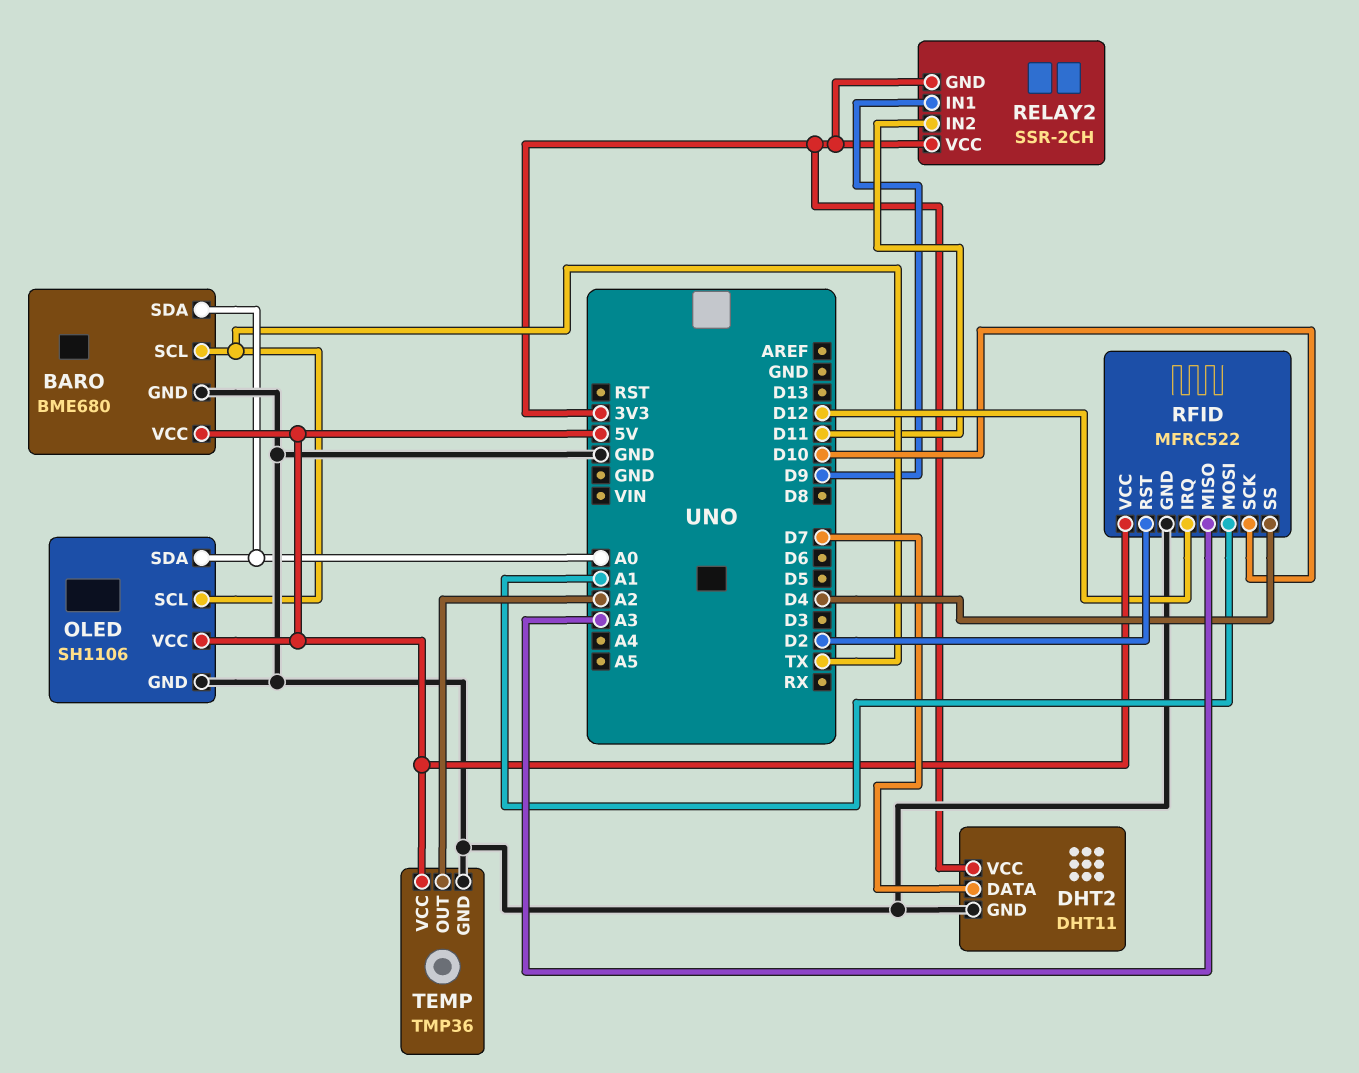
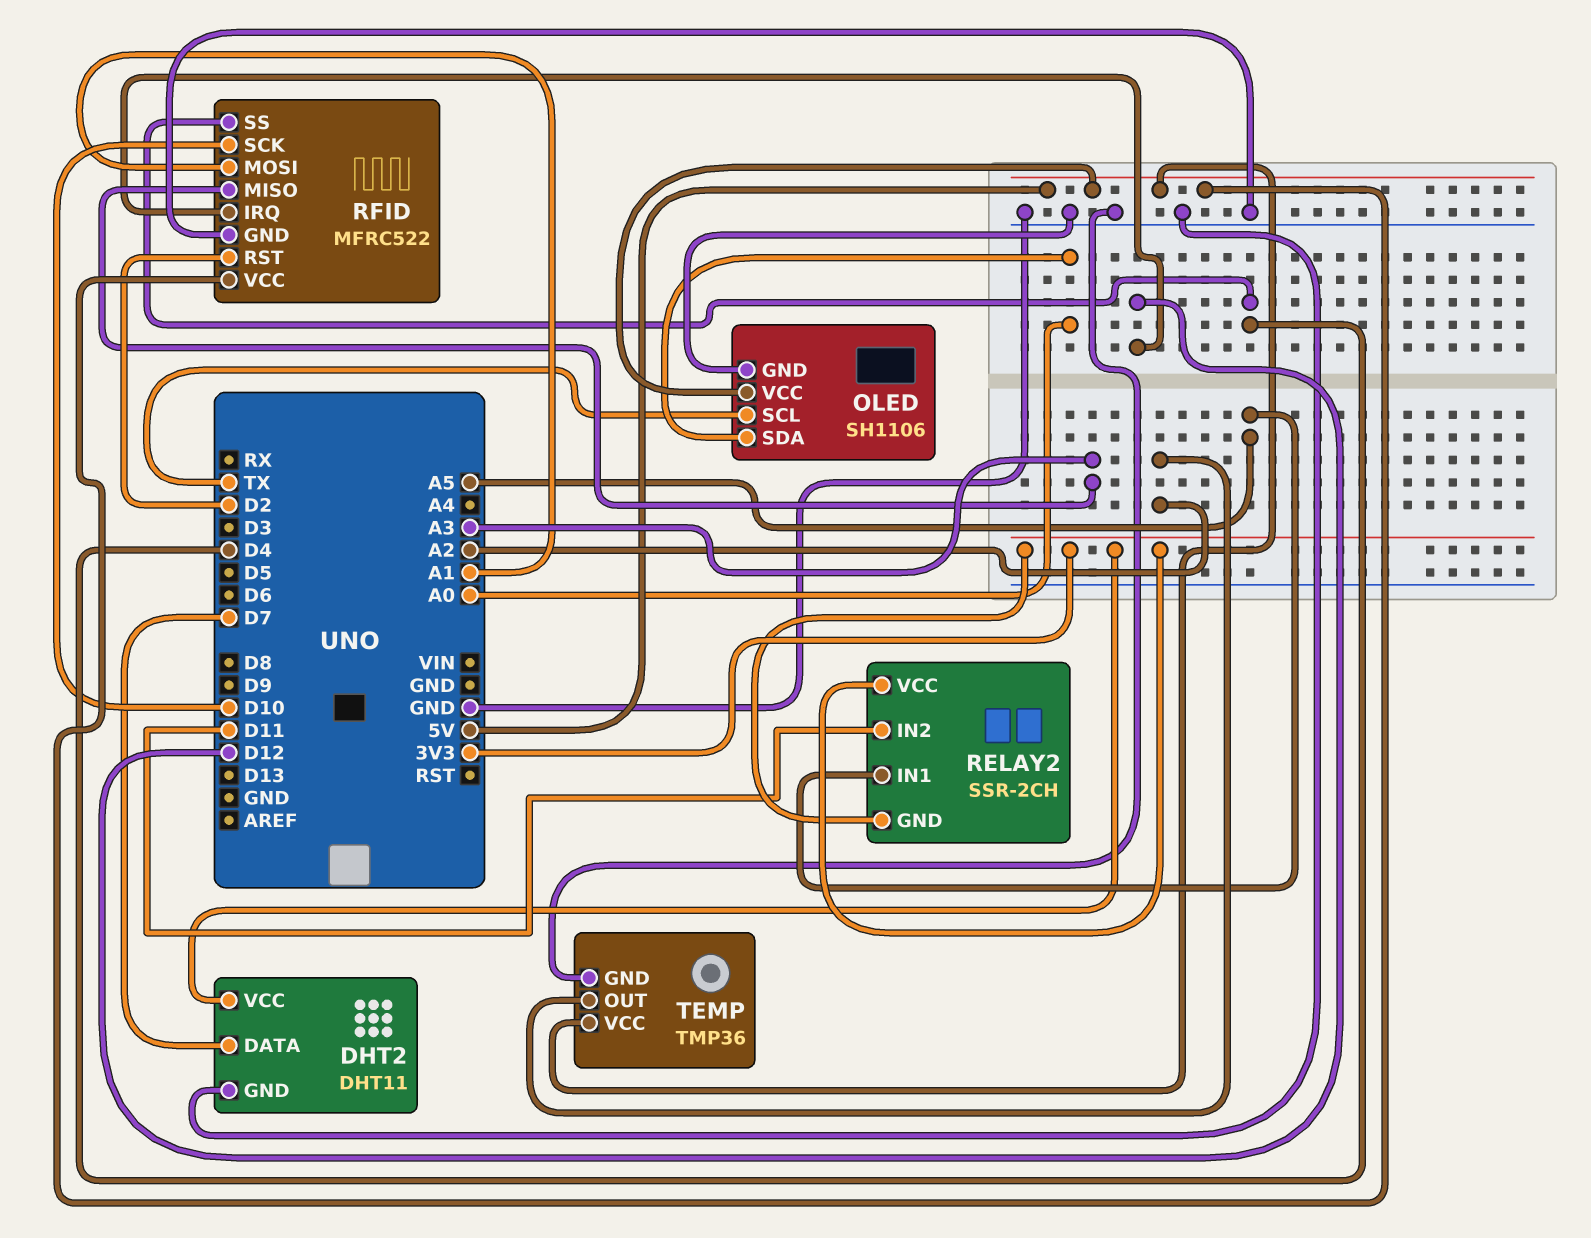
BARO: BME680 -> none
BARO pin GND: GND -> none
BARO pin SCL: TX -> none
BARO pin SDA: A0 -> none
BARO pin VCC: 5V -> none
RELAY2 pin IN1: D9 -> A5

